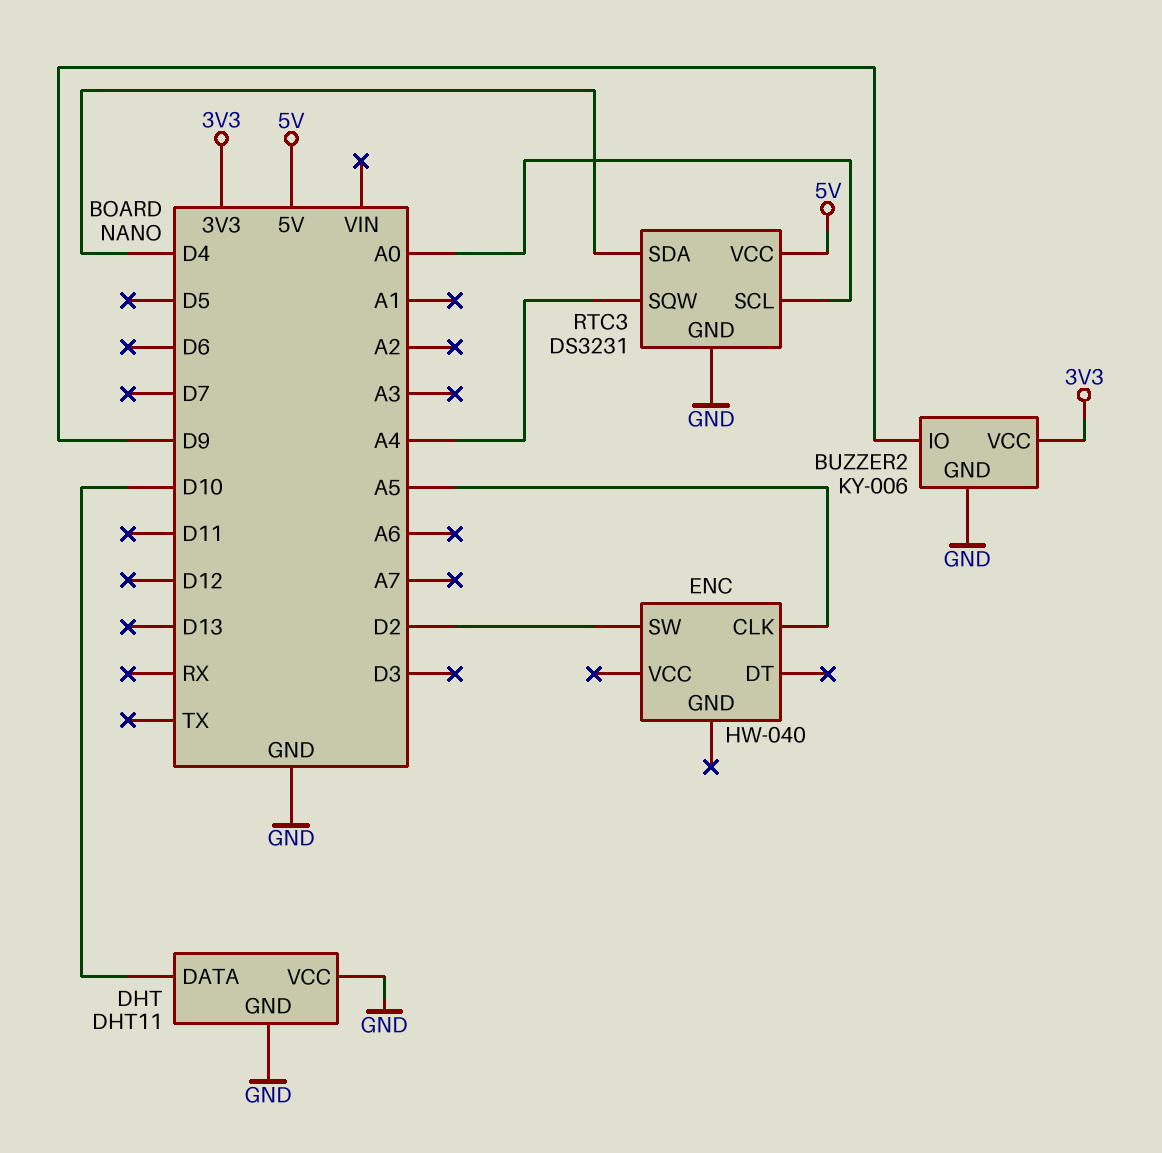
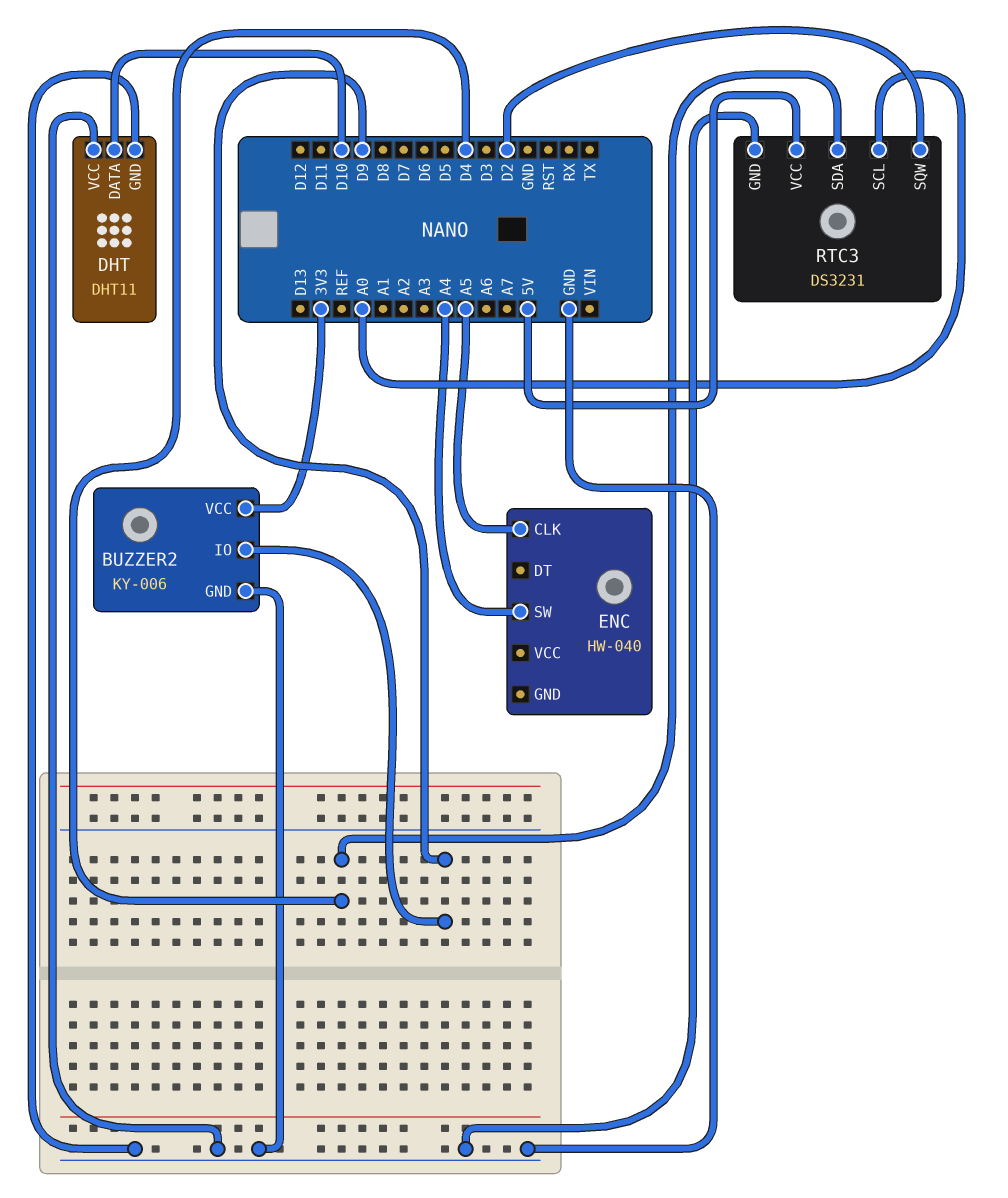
ENC pin SW: D2 -> A4
RTC3 pin SQW: A4 -> D2

